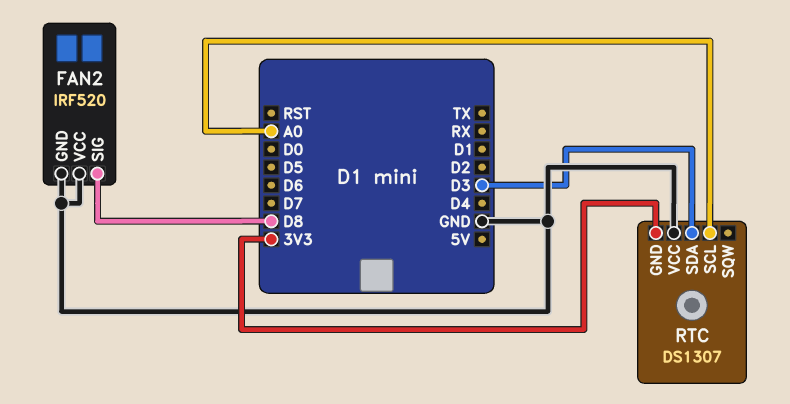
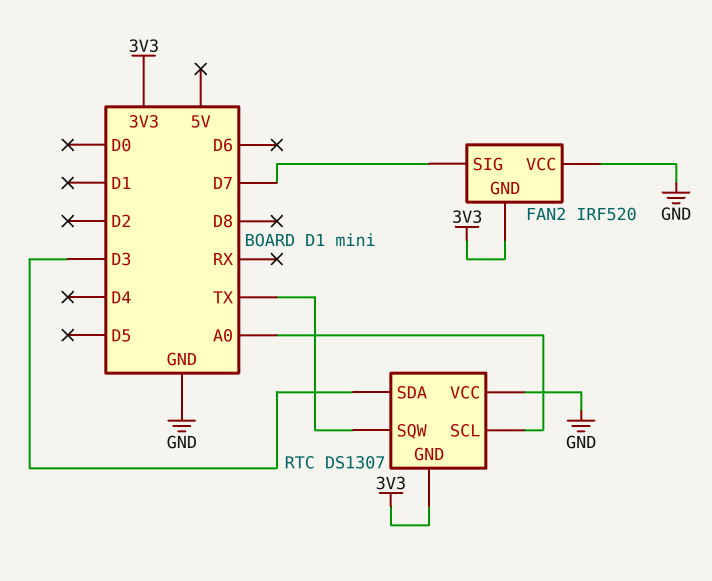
FAN2 pin GND: GND -> 3V3
FAN2 pin SIG: D8 -> D7
RTC pin SQW: none -> TX

